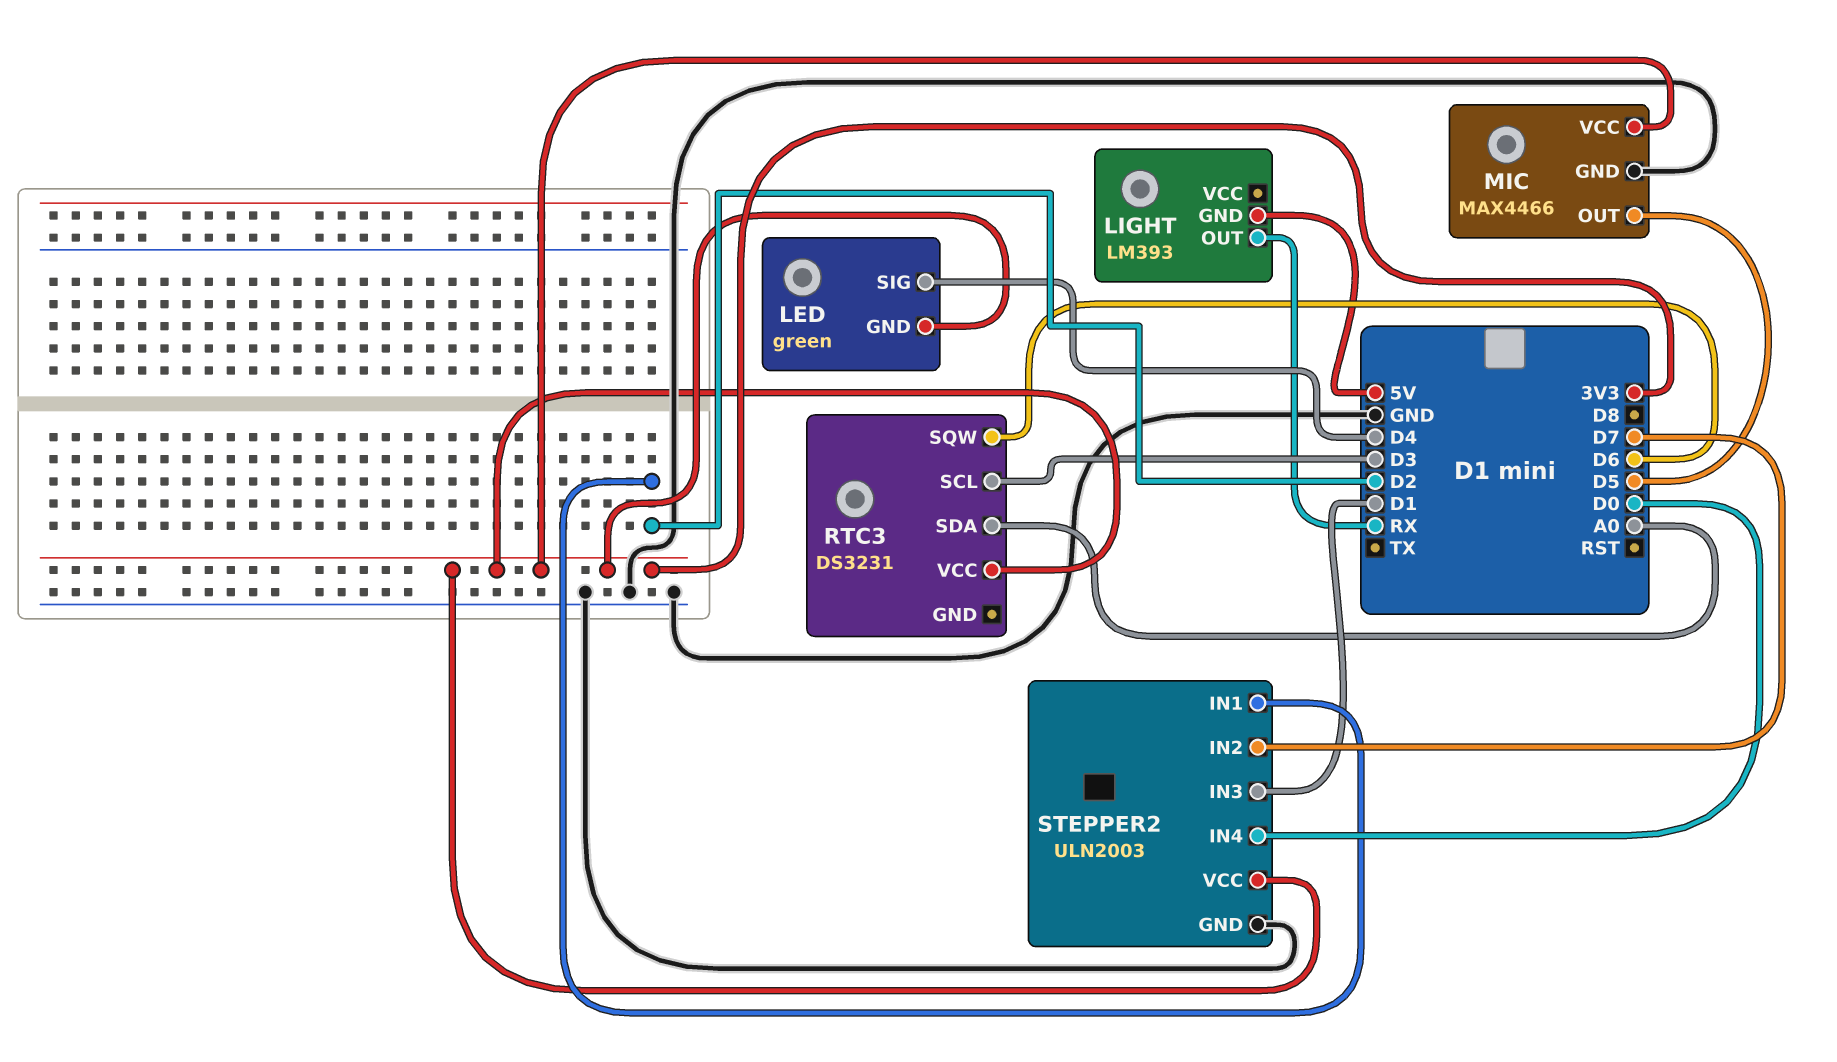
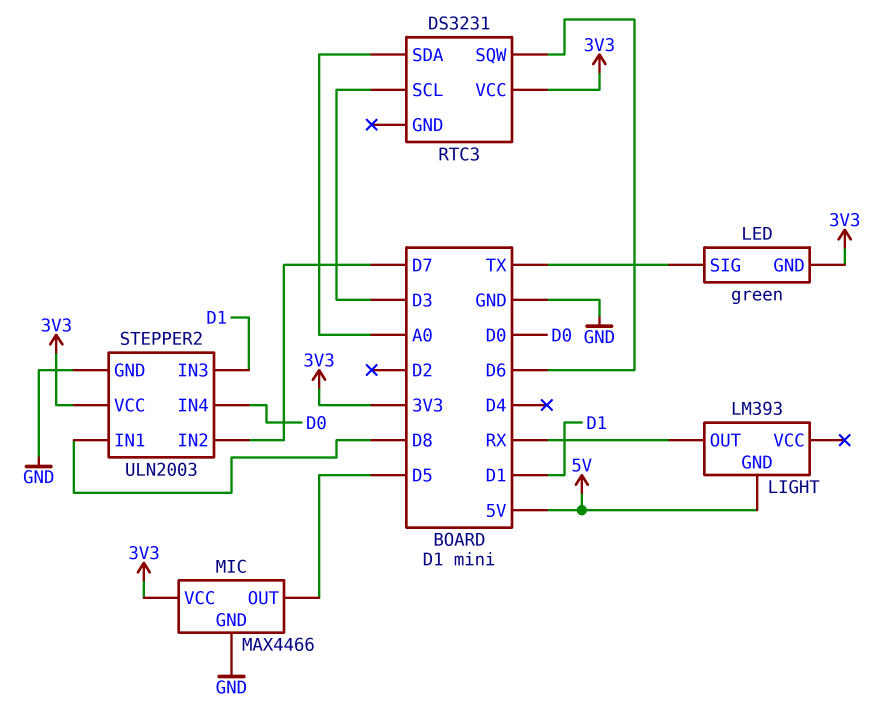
LED pin SIG: D4 -> TX
STEPPER2 pin IN1: D2 -> D8

